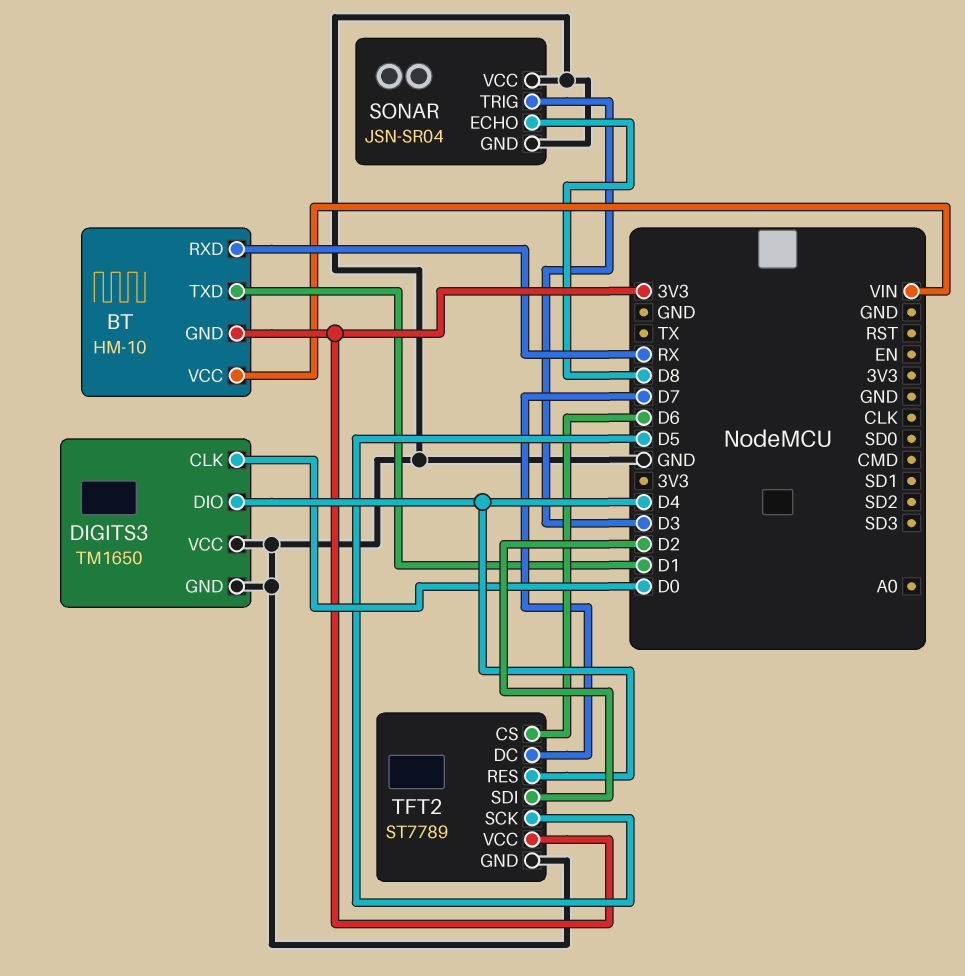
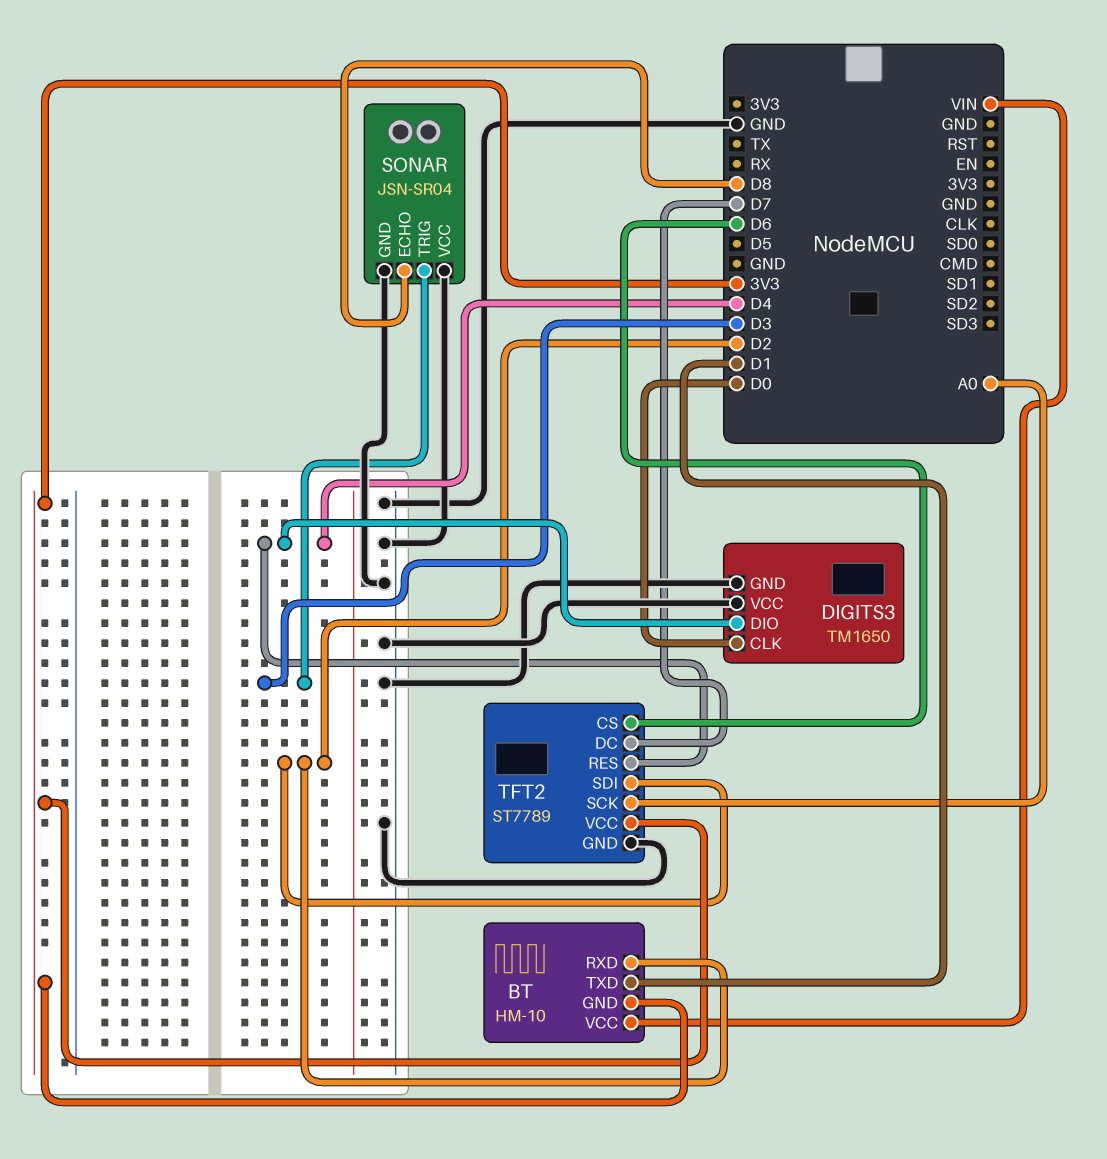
BT pin RXD: RX -> D2
TFT2 pin SCK: D5 -> A0

